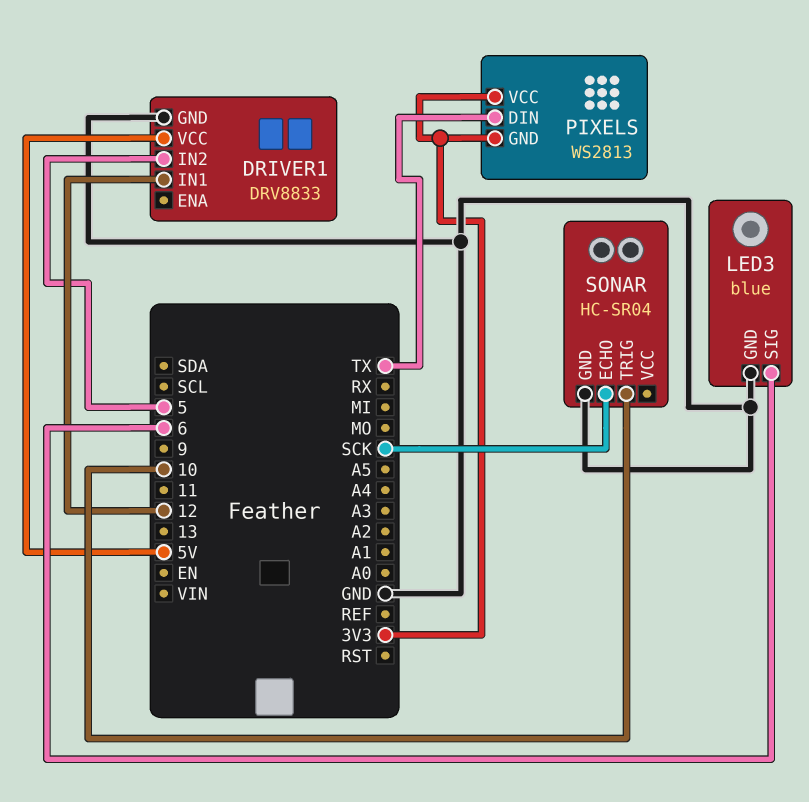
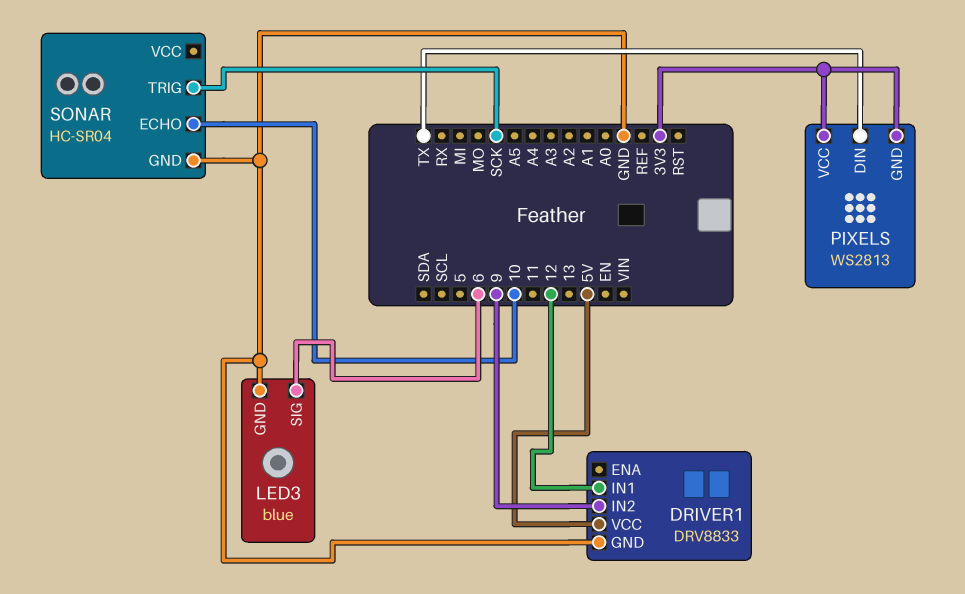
DRIVER1 pin IN2: 5 -> 9
SONAR pin ECHO: SCK -> 10
SONAR pin TRIG: 10 -> SCK

